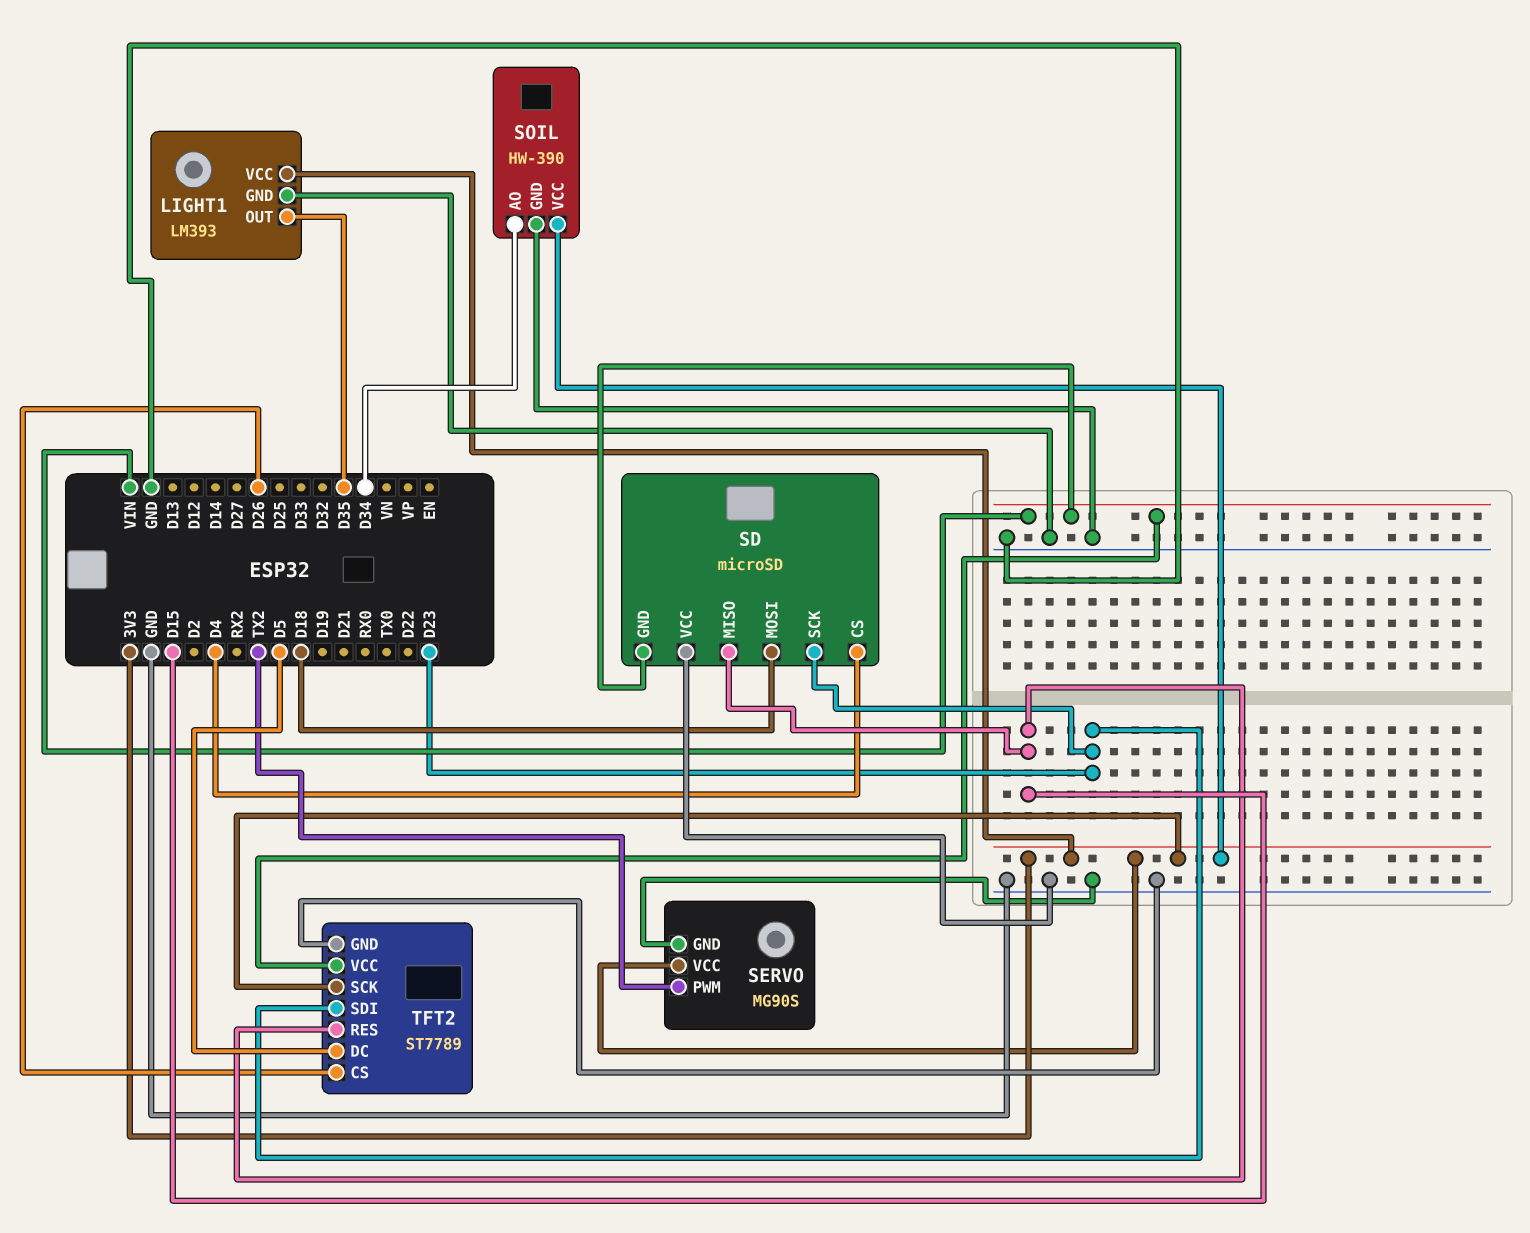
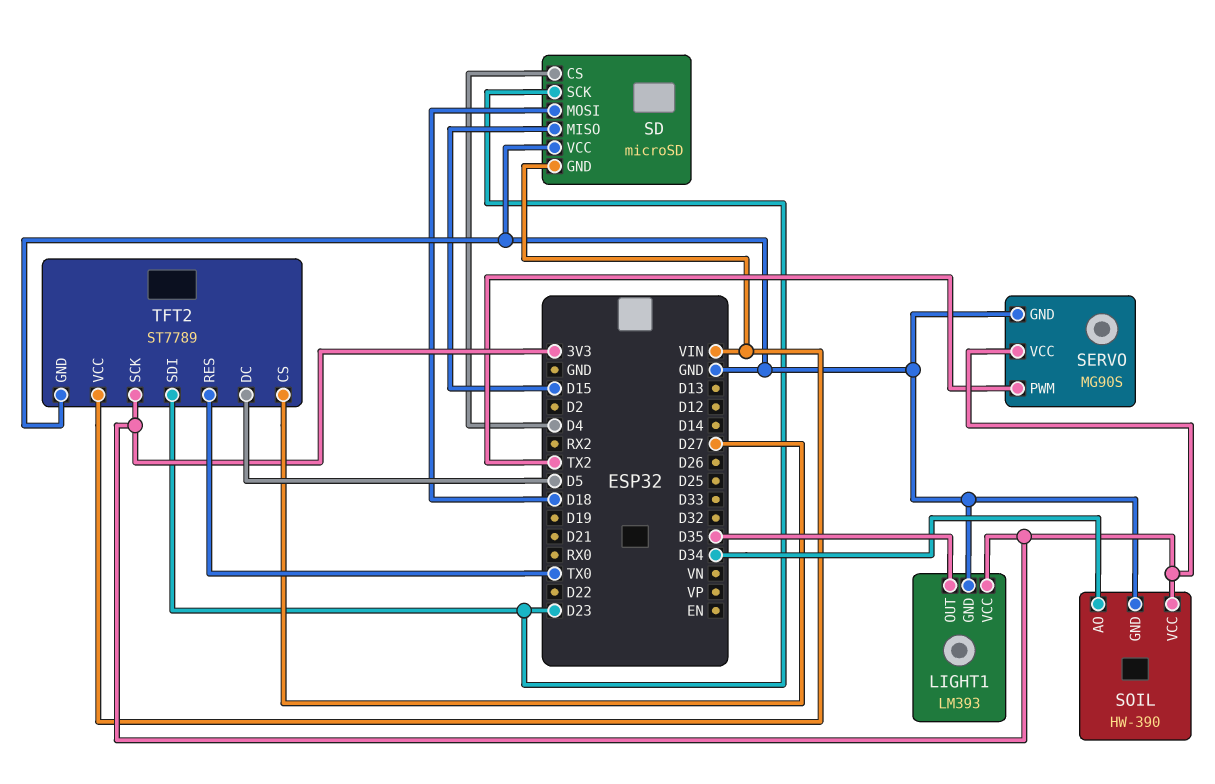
TFT2 pin CS: D26 -> D27
TFT2 pin RES: D15 -> TX0

